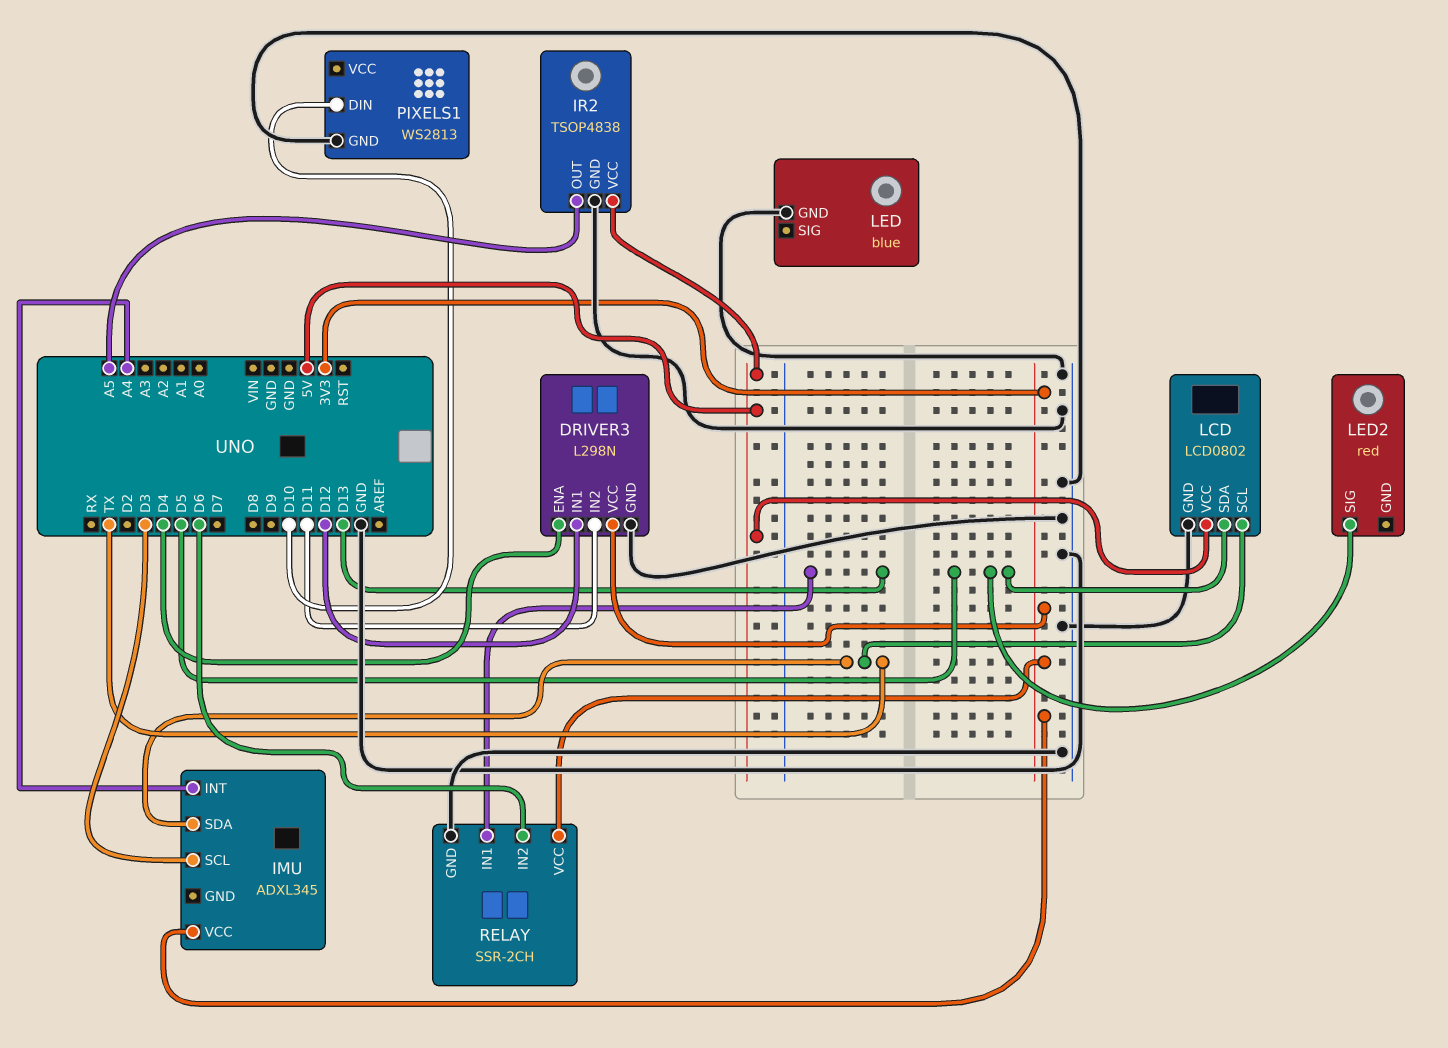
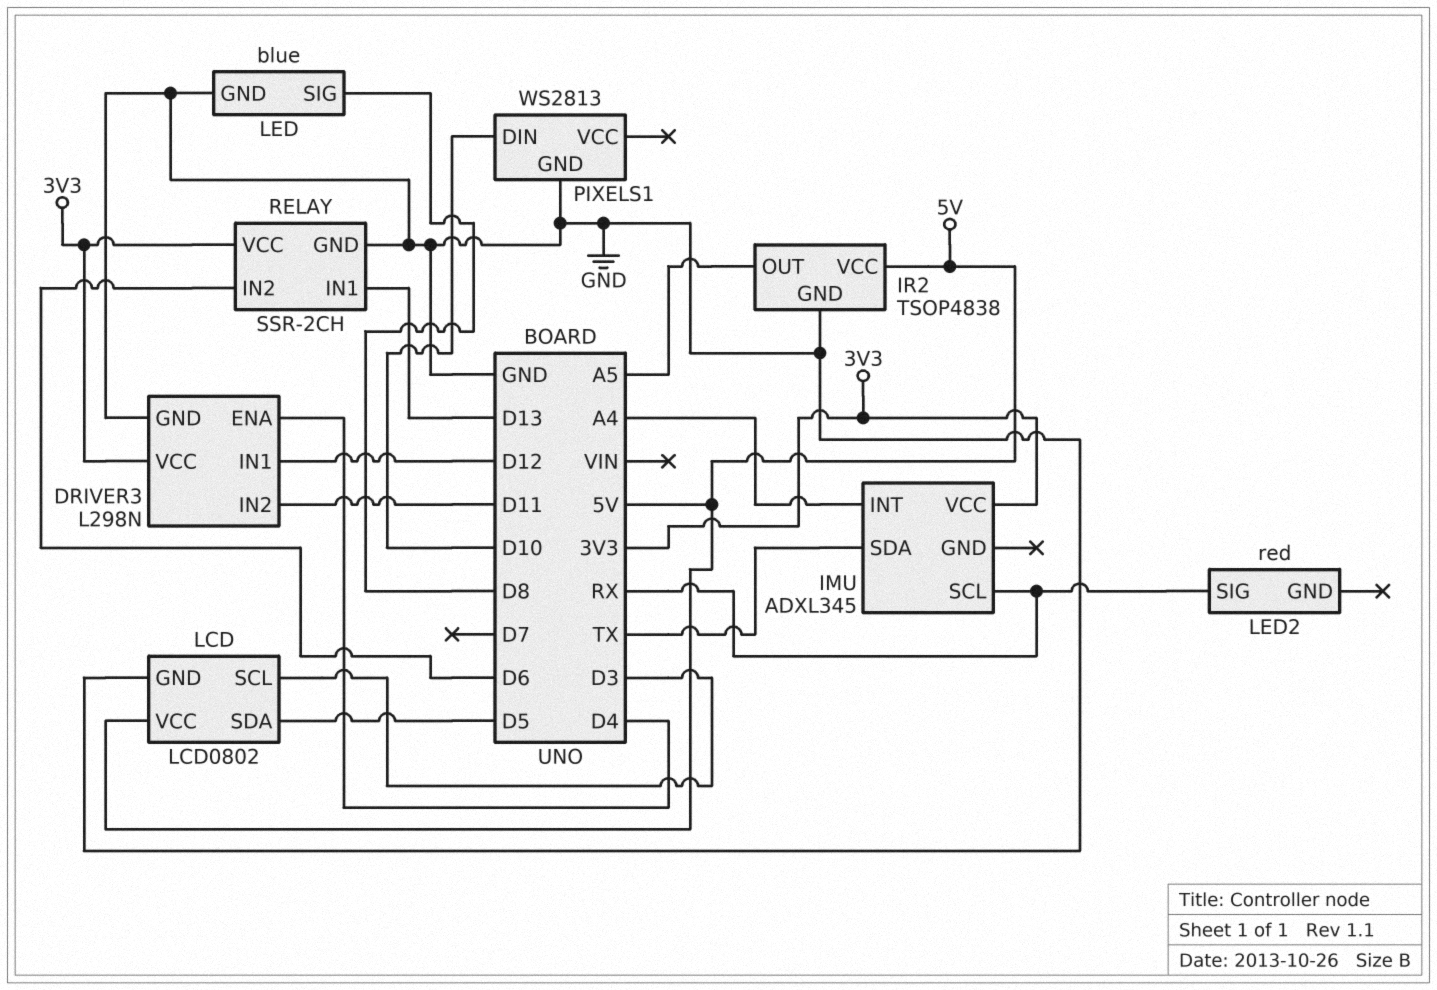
IMU pin SCL: D3 -> RX
LCD pin SCL: TX -> D3
LED pin SIG: none -> D8
LED2 pin SIG: D5 -> RX

